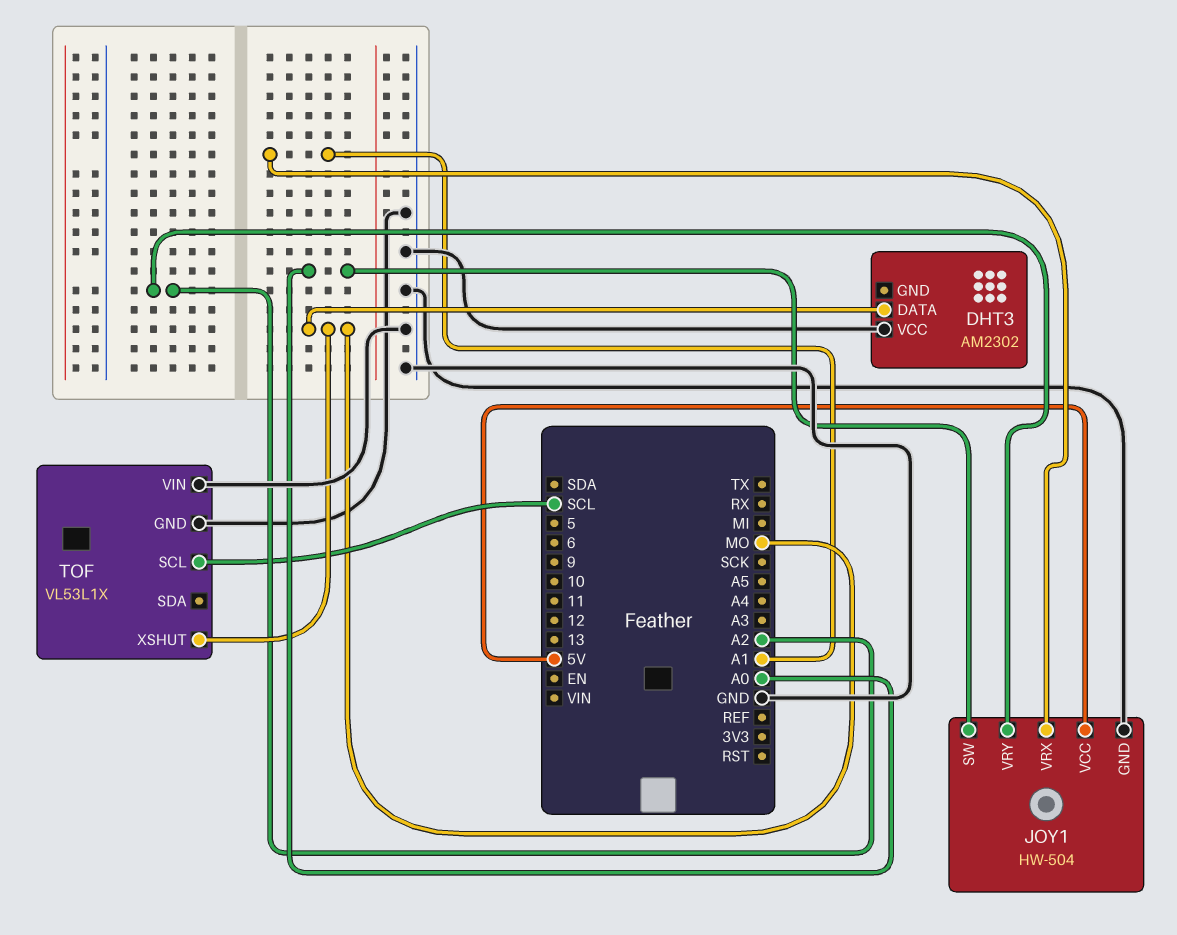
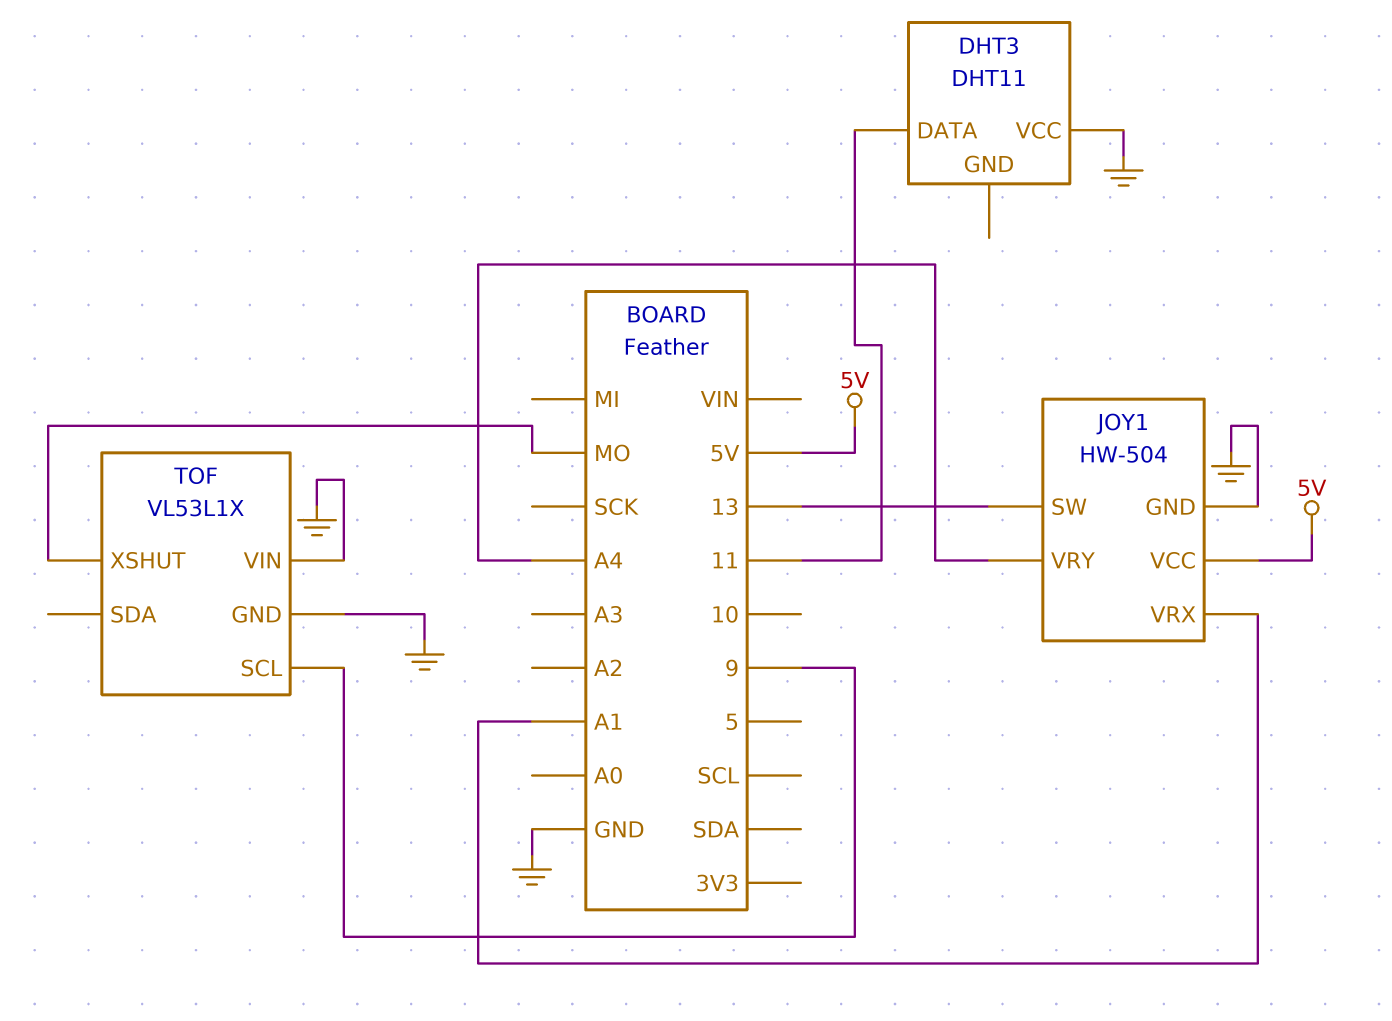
DHT3: AM2302 -> DHT11
DHT3 pin DATA: MO -> 11
JOY1 pin SW: A0 -> 13
JOY1 pin VRY: A2 -> A4
TOF pin SCL: SCL -> 9

